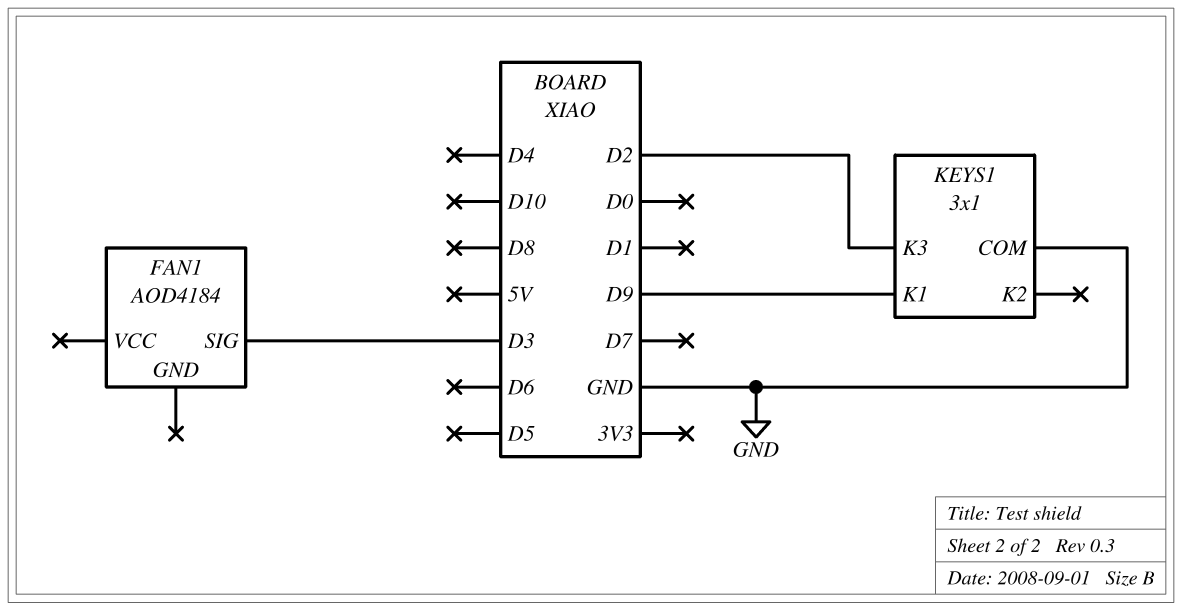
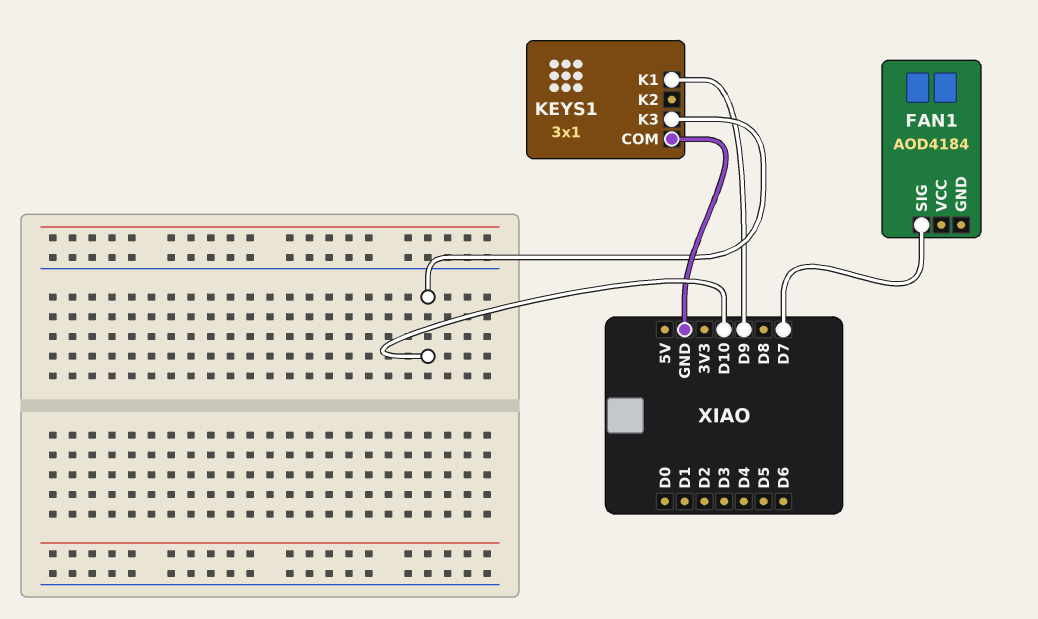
FAN1 pin SIG: D3 -> D7
KEYS1 pin K3: D2 -> D10

